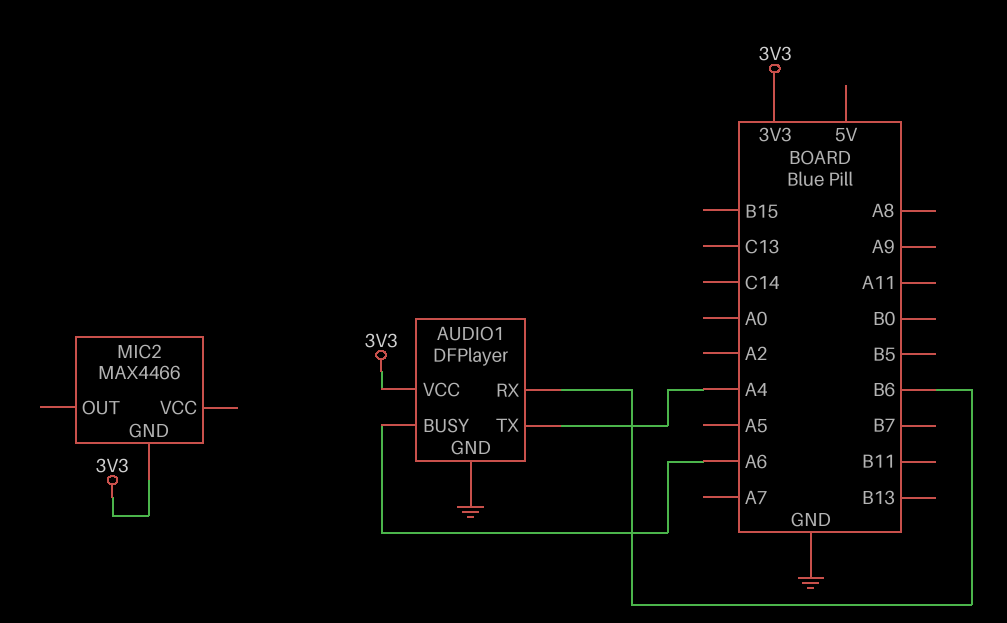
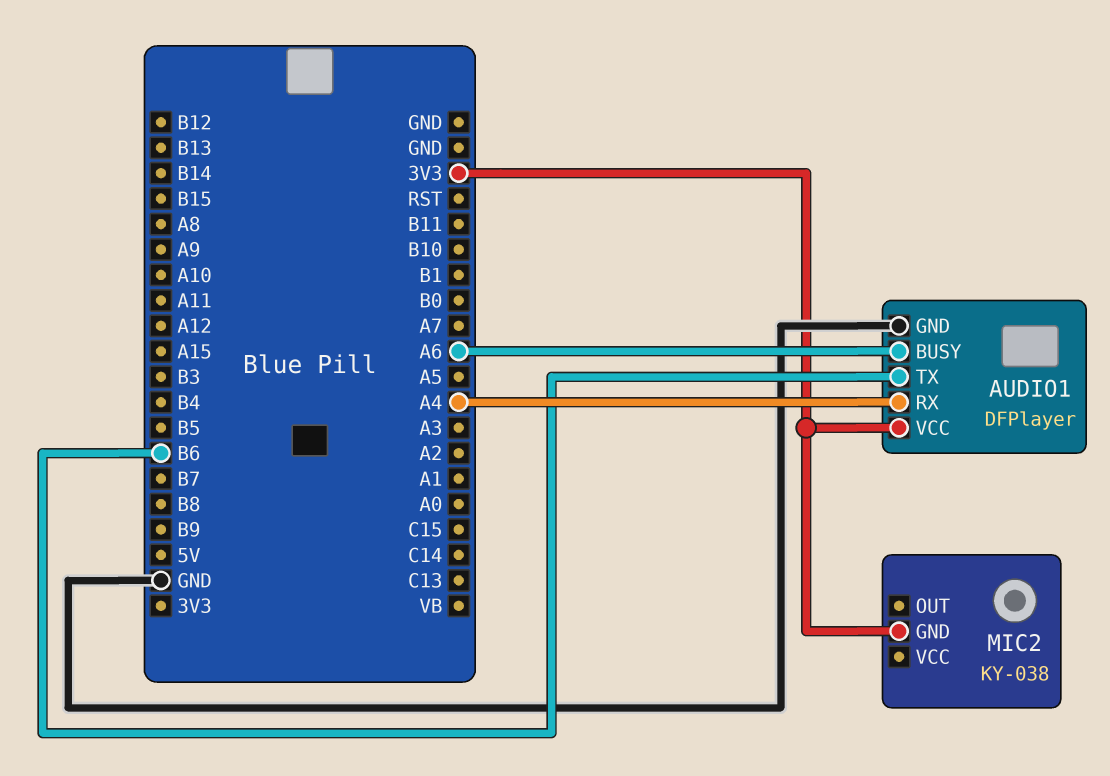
AUDIO1 pin RX: B6 -> A4
AUDIO1 pin TX: A4 -> B6
MIC2: MAX4466 -> KY-038

